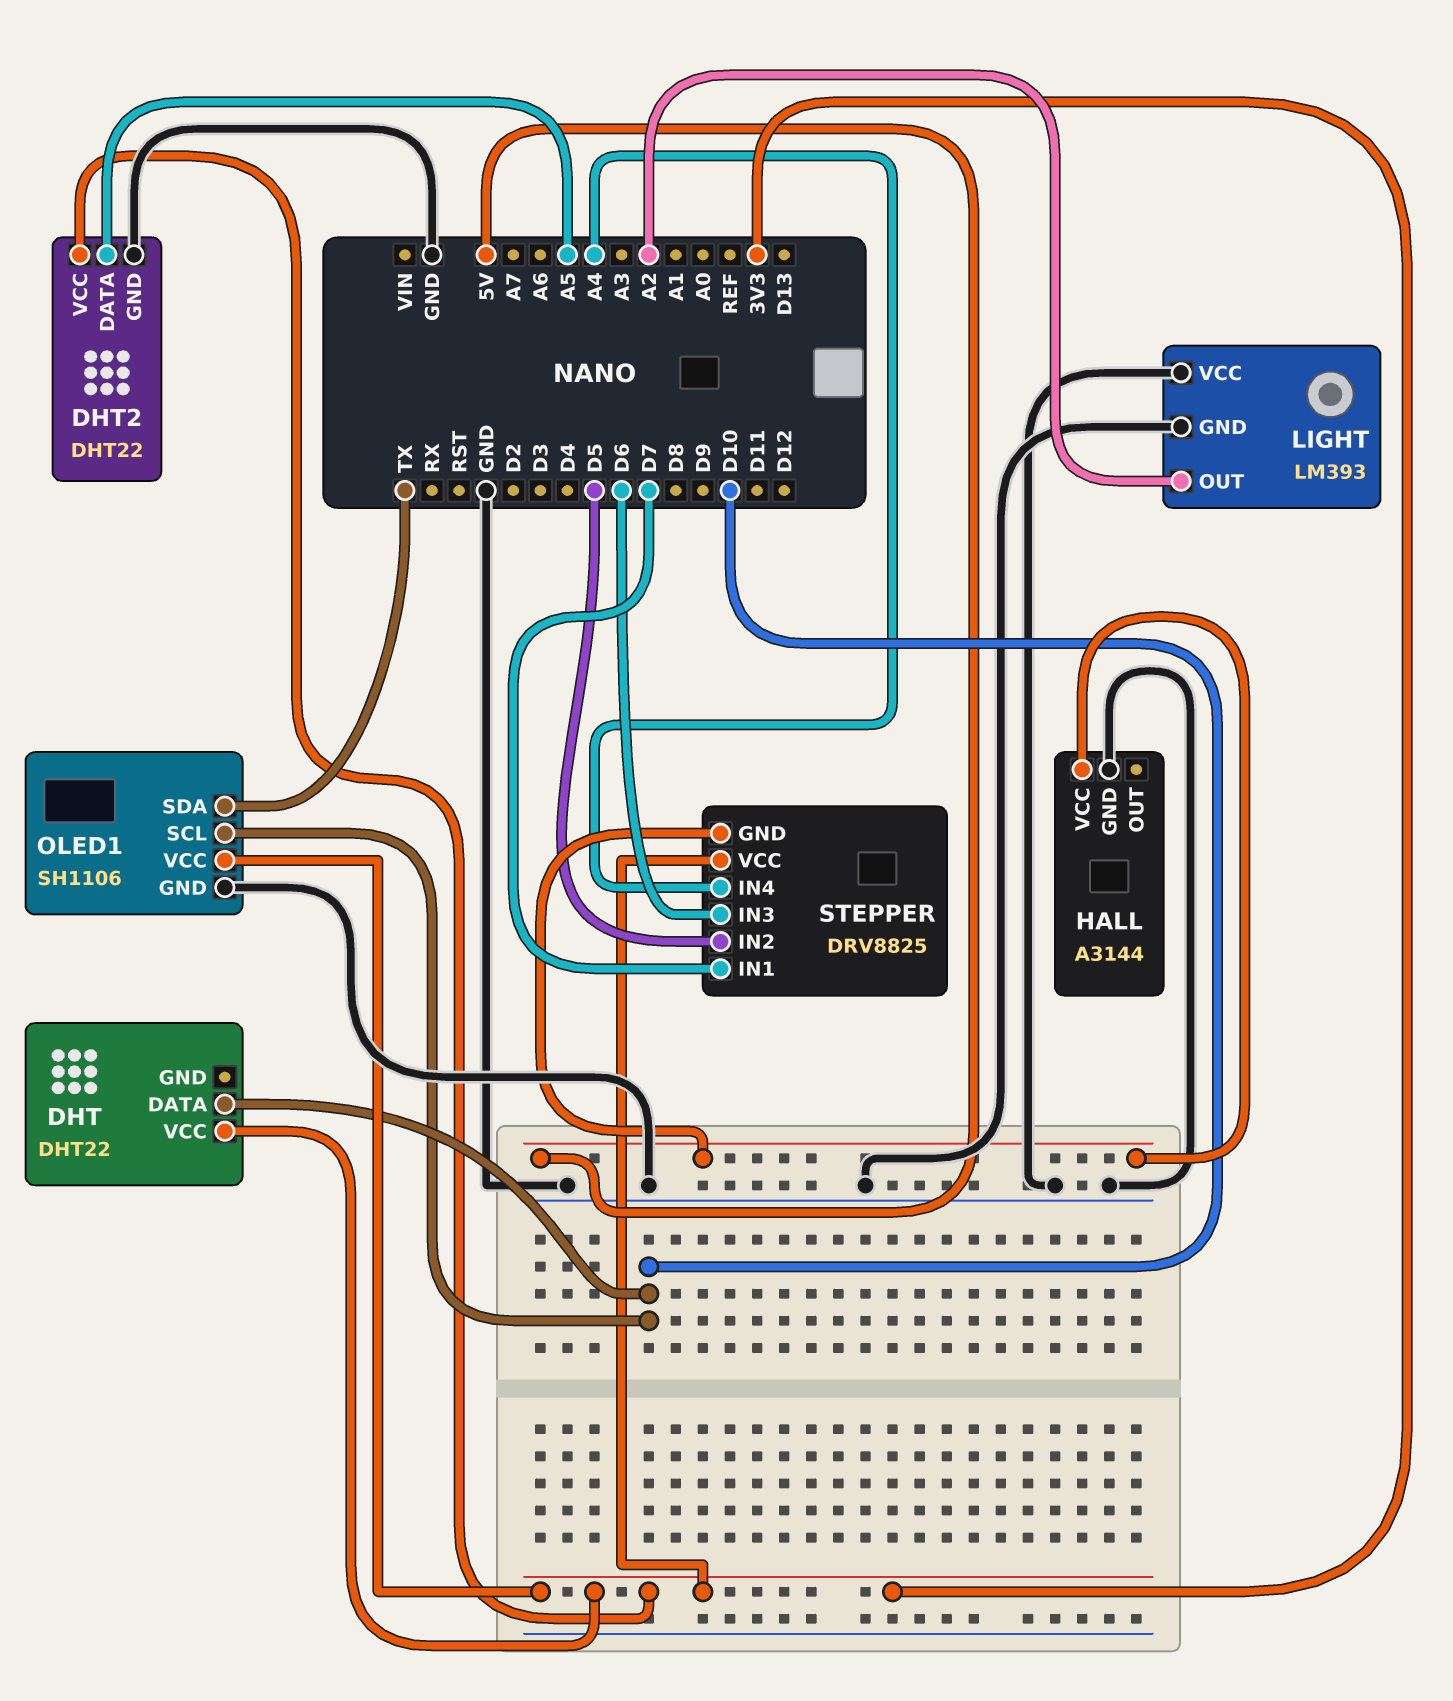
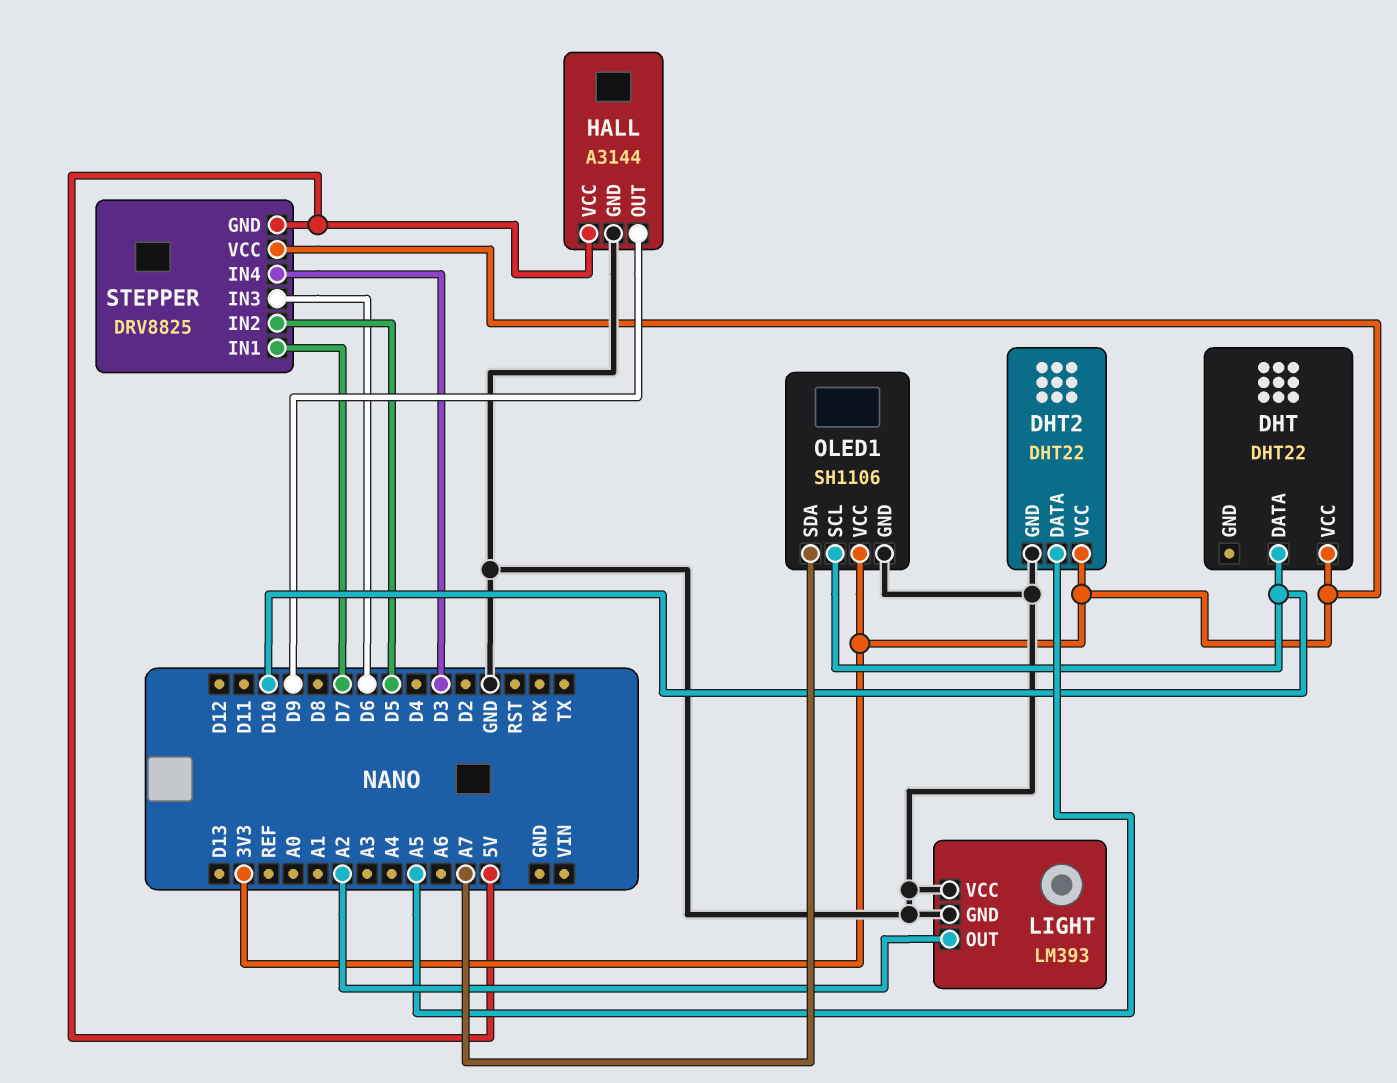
HALL pin OUT: none -> D9
OLED1 pin SDA: TX -> A7
STEPPER pin IN4: A4 -> D3

